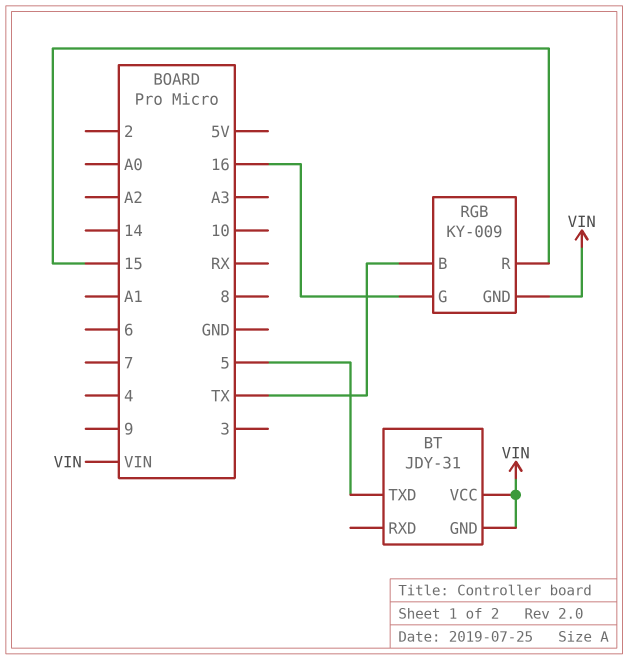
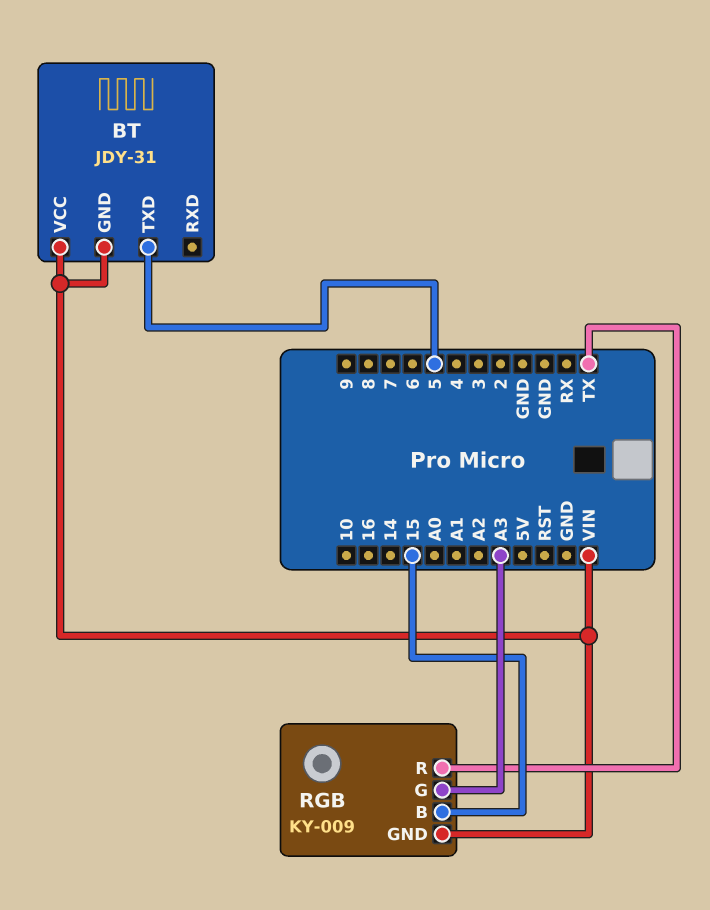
RGB pin B: TX -> 15
RGB pin G: 16 -> A3
RGB pin R: 15 -> TX

